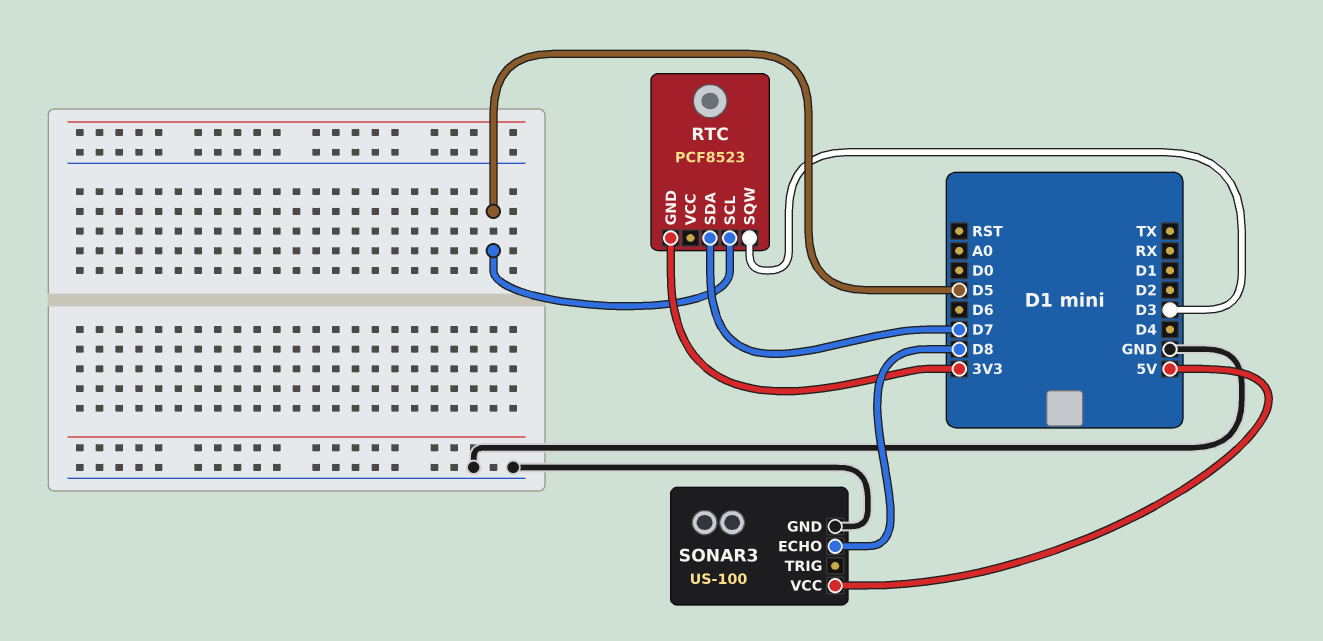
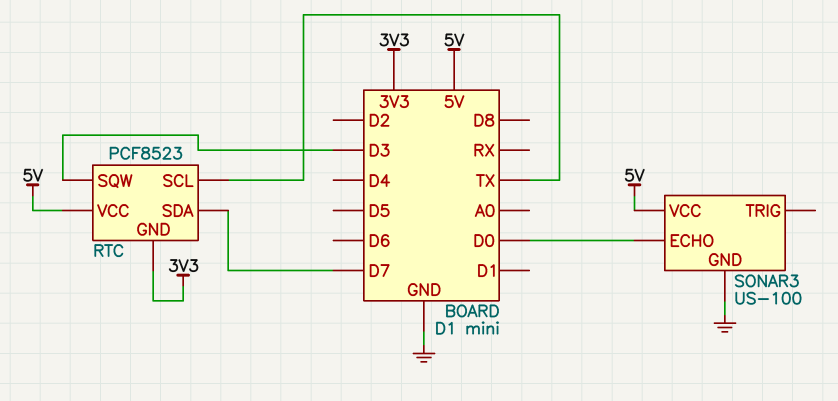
RTC pin SCL: D5 -> TX
RTC pin VCC: none -> 5V
SONAR3 pin ECHO: D8 -> D0

